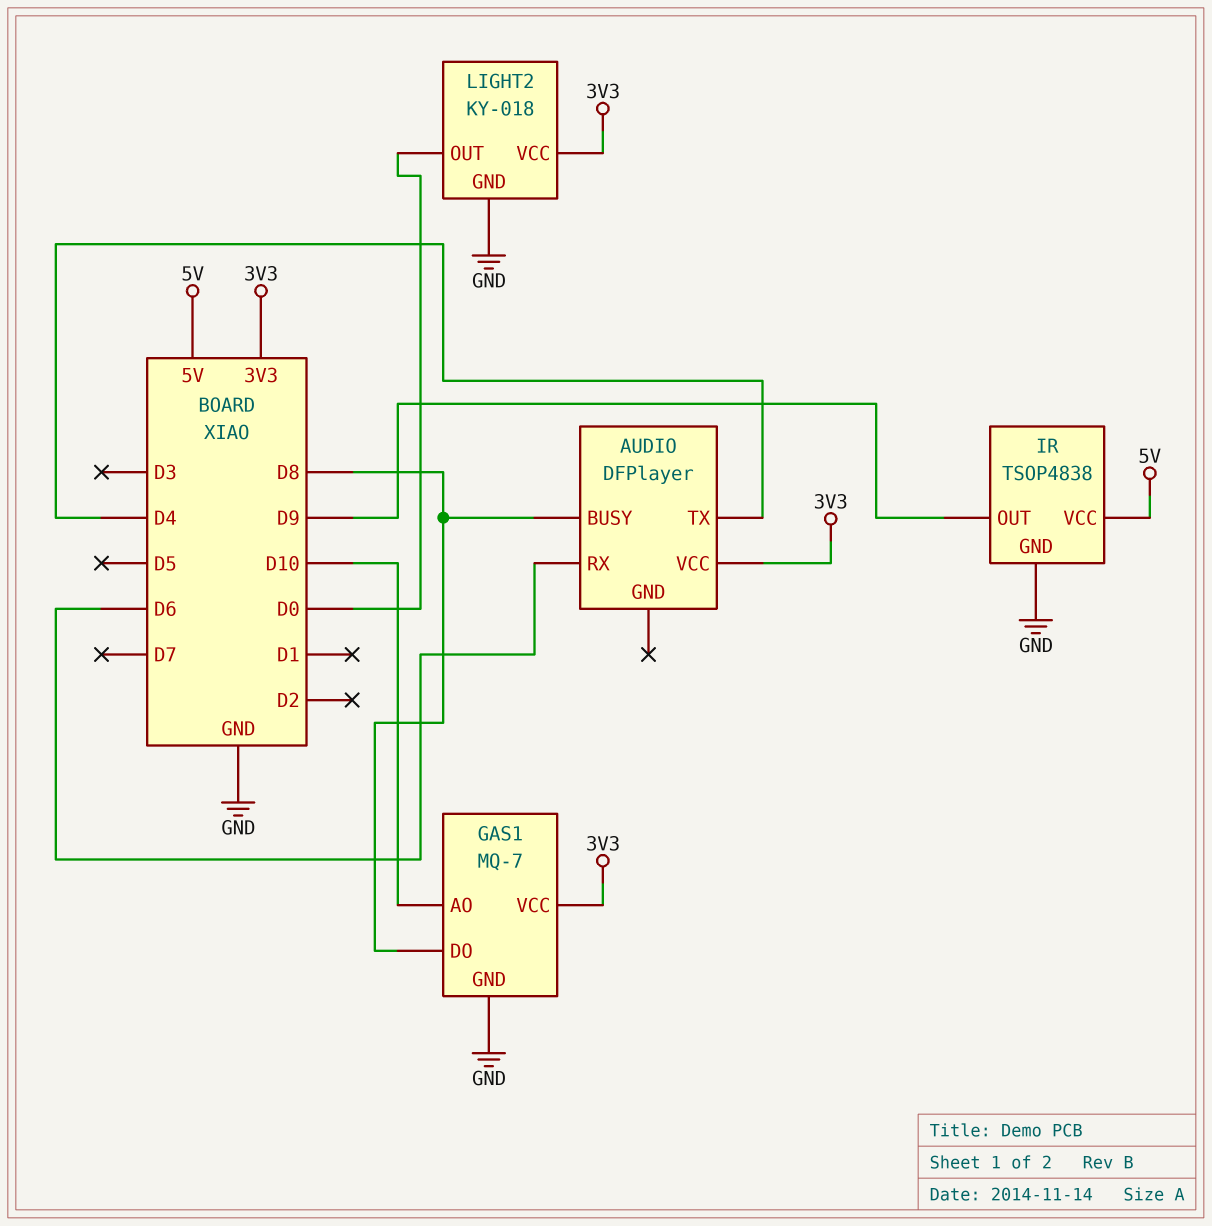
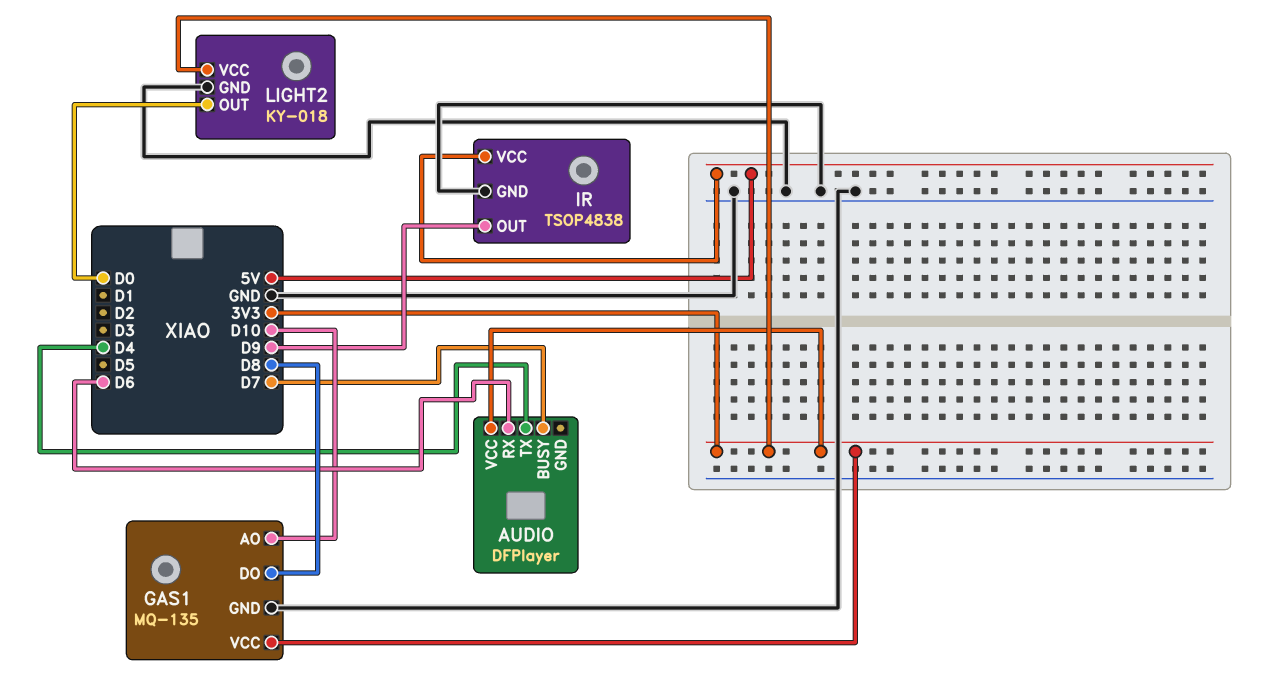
AUDIO pin BUSY: D8 -> D7
GAS1: MQ-7 -> MQ-135

